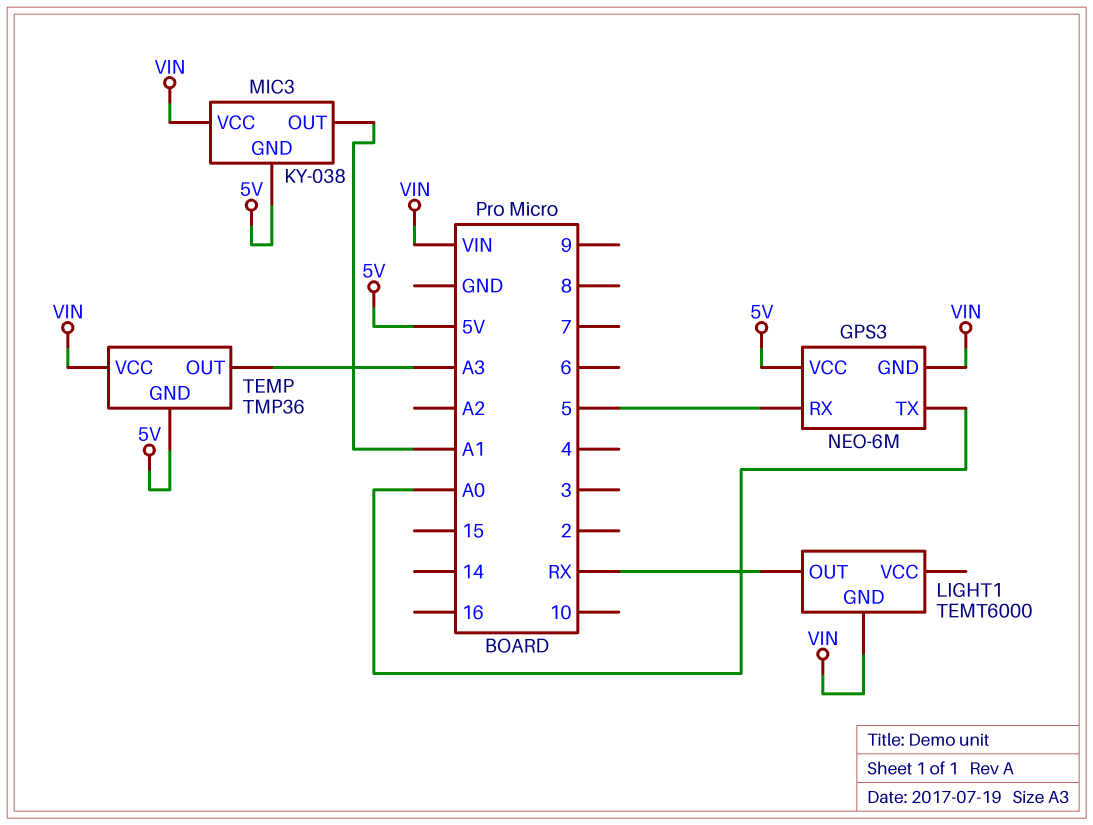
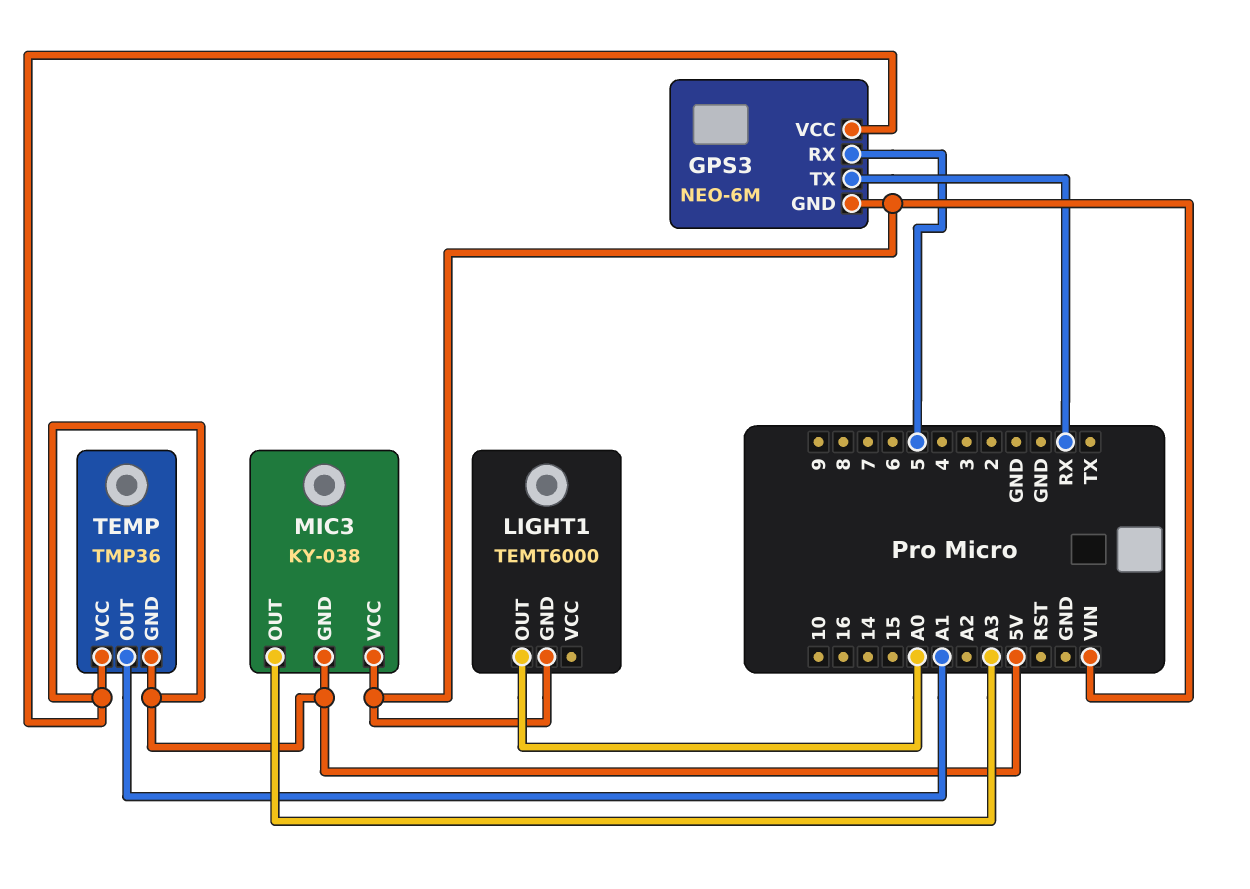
GPS3 pin TX: A0 -> RX
LIGHT1 pin OUT: RX -> A0
MIC3 pin OUT: A1 -> A3
TEMP pin OUT: A3 -> A1
TEMP pin VCC: VIN -> 5V

